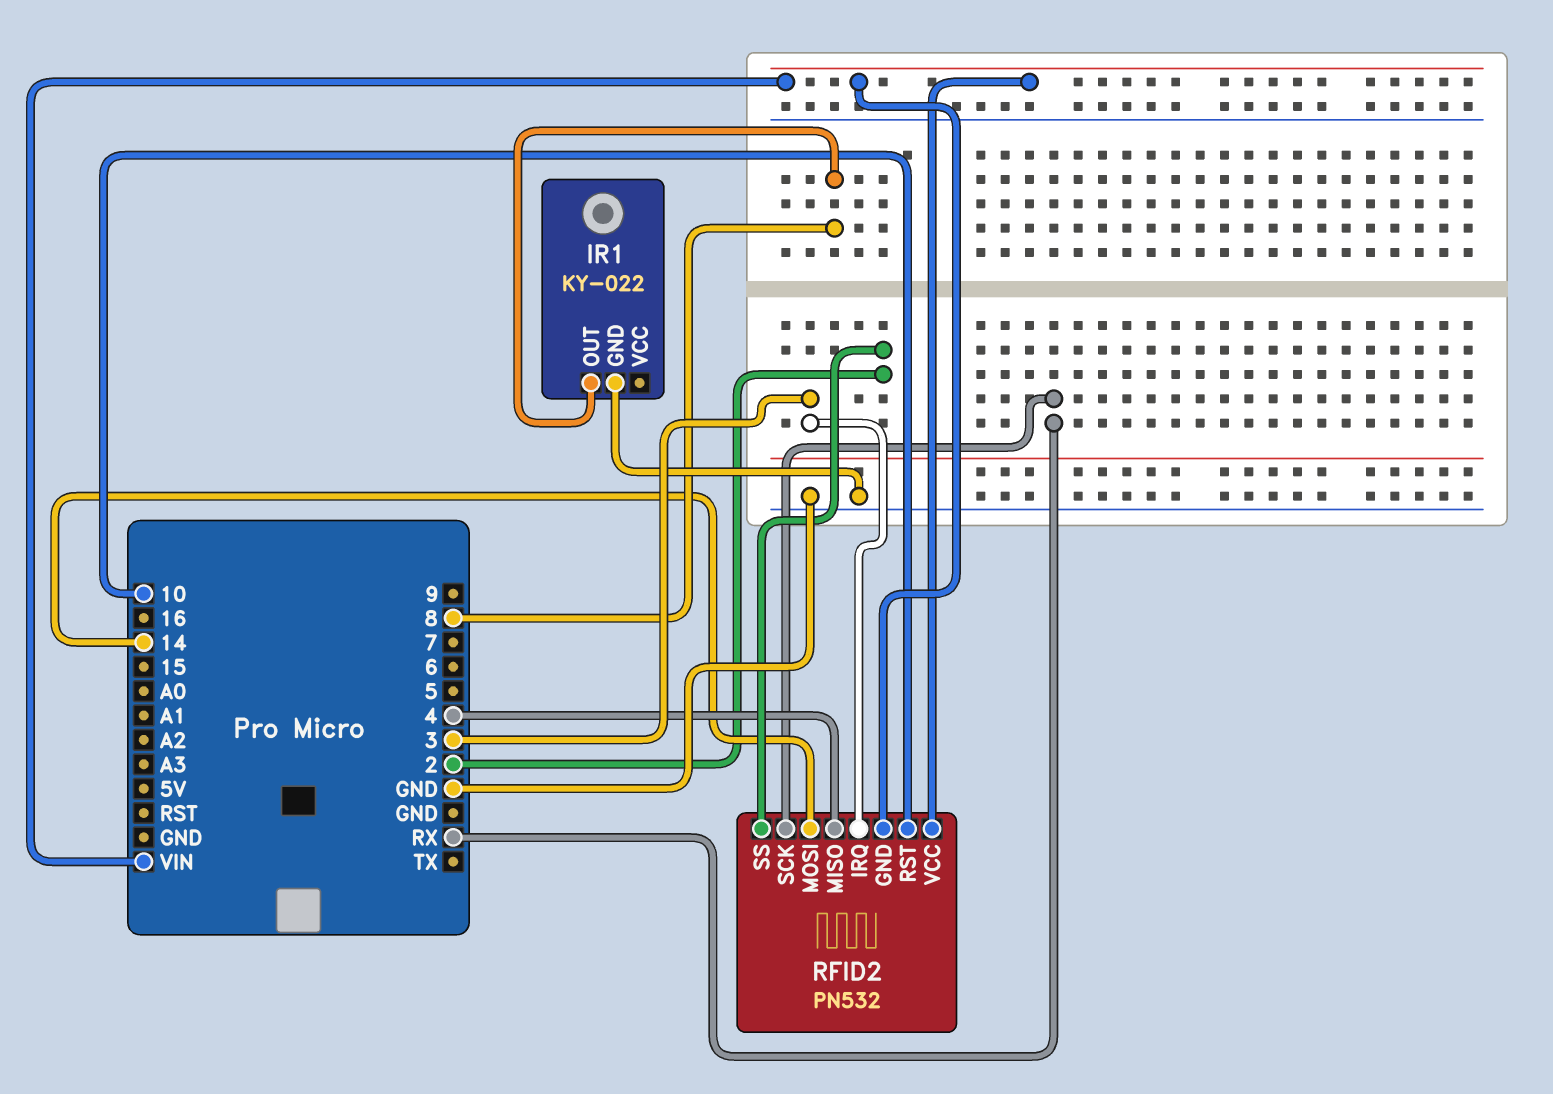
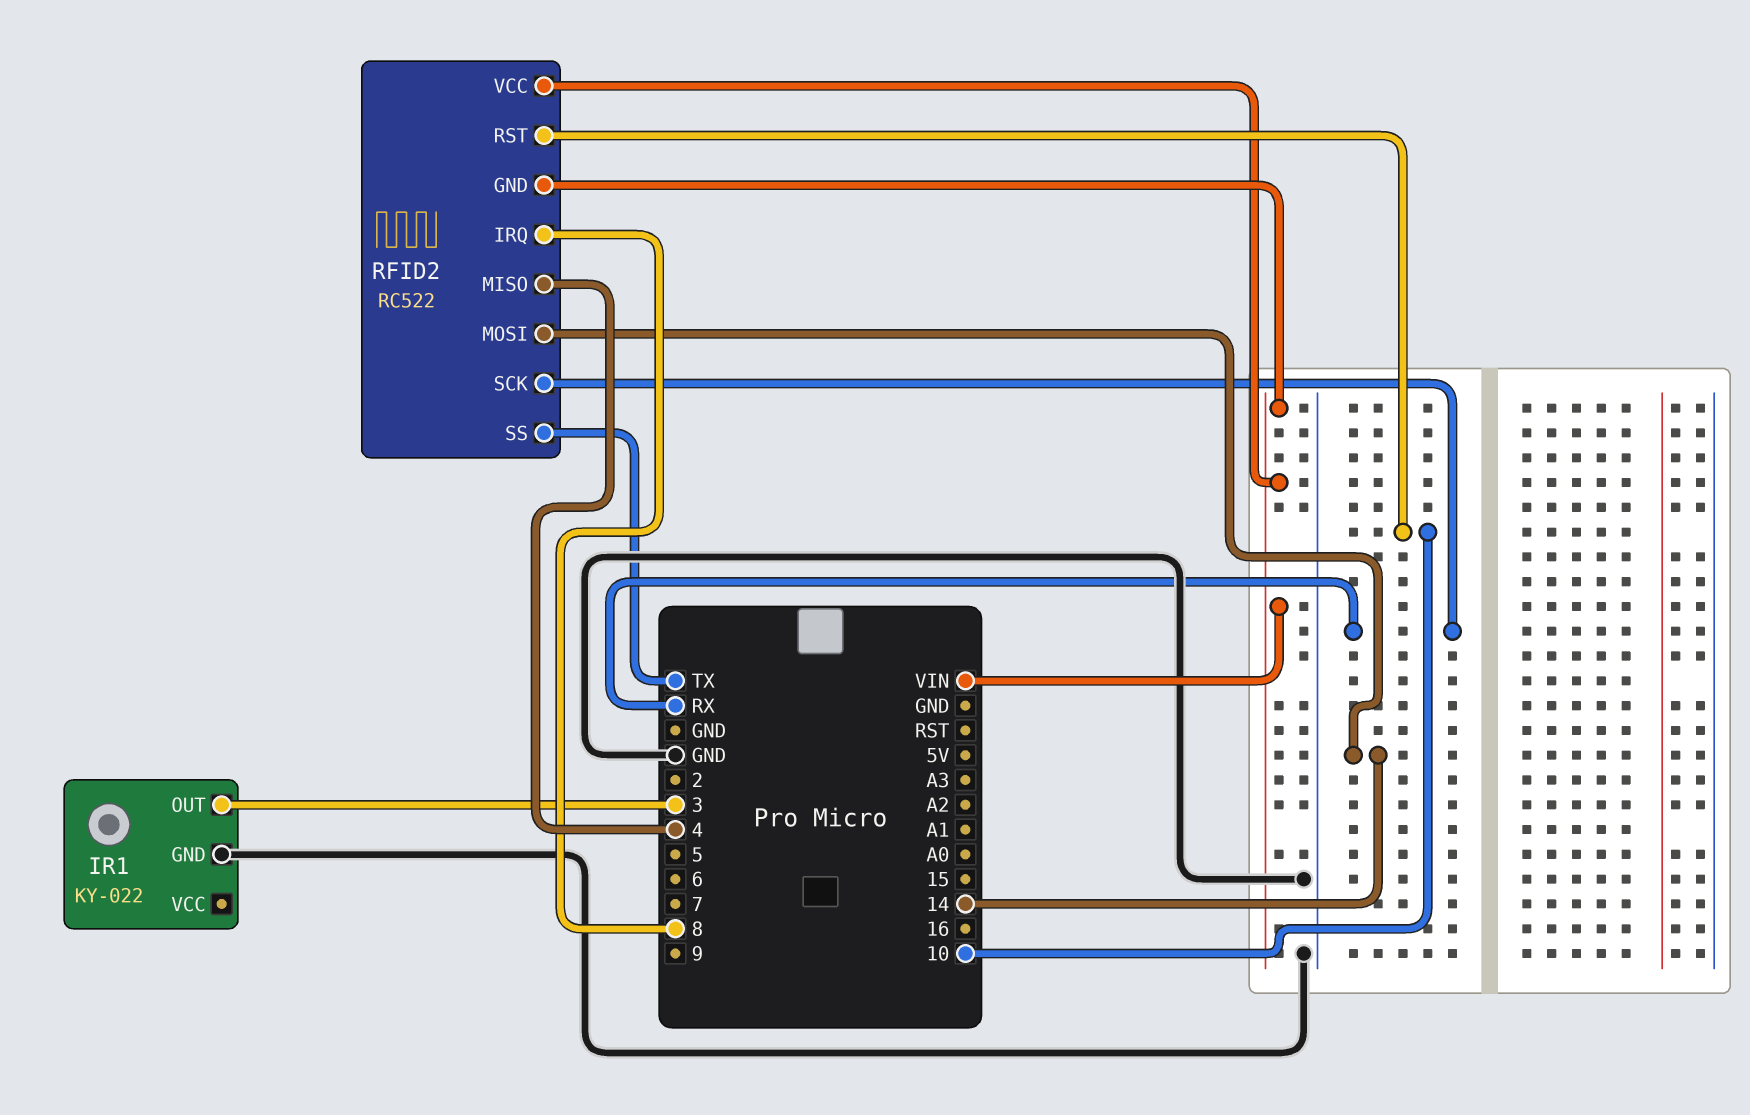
IR1 pin OUT: 8 -> 3
RFID2: PN532 -> RC522
RFID2 pin IRQ: 3 -> 8
RFID2 pin SS: 2 -> TX

